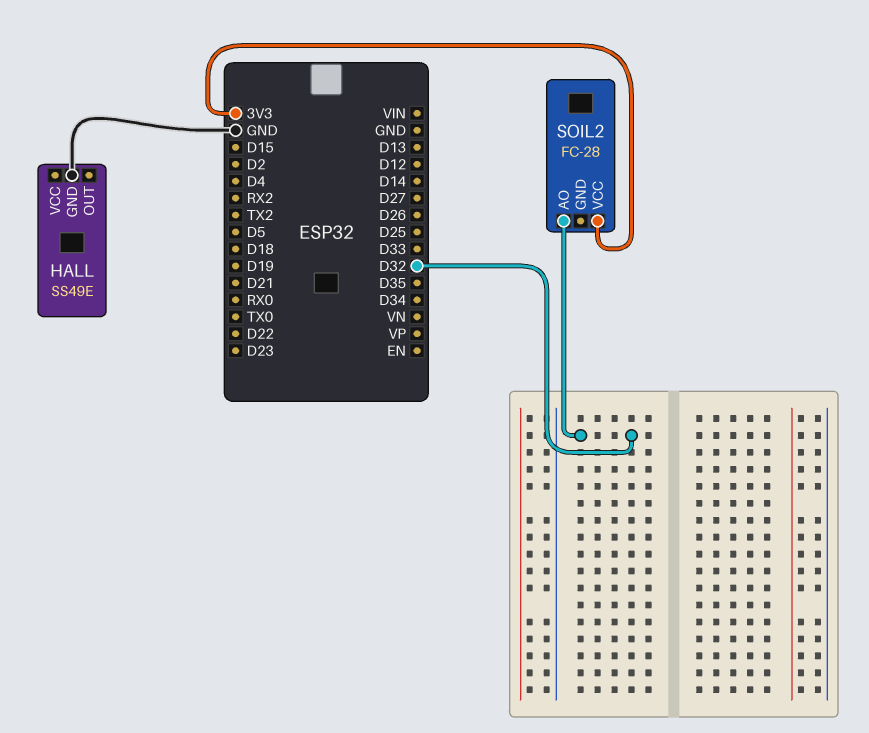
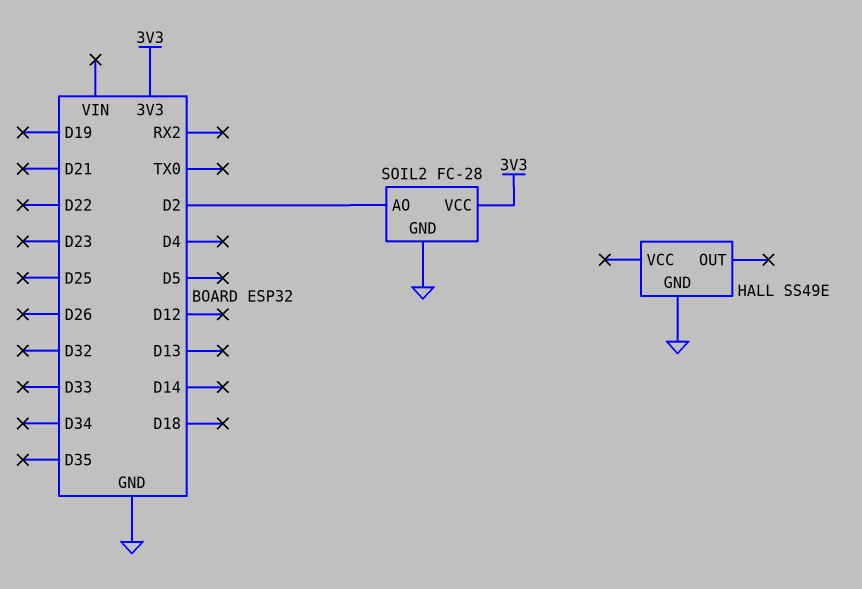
SOIL2 pin AO: D32 -> D2
SOIL2 pin GND: none -> GND

